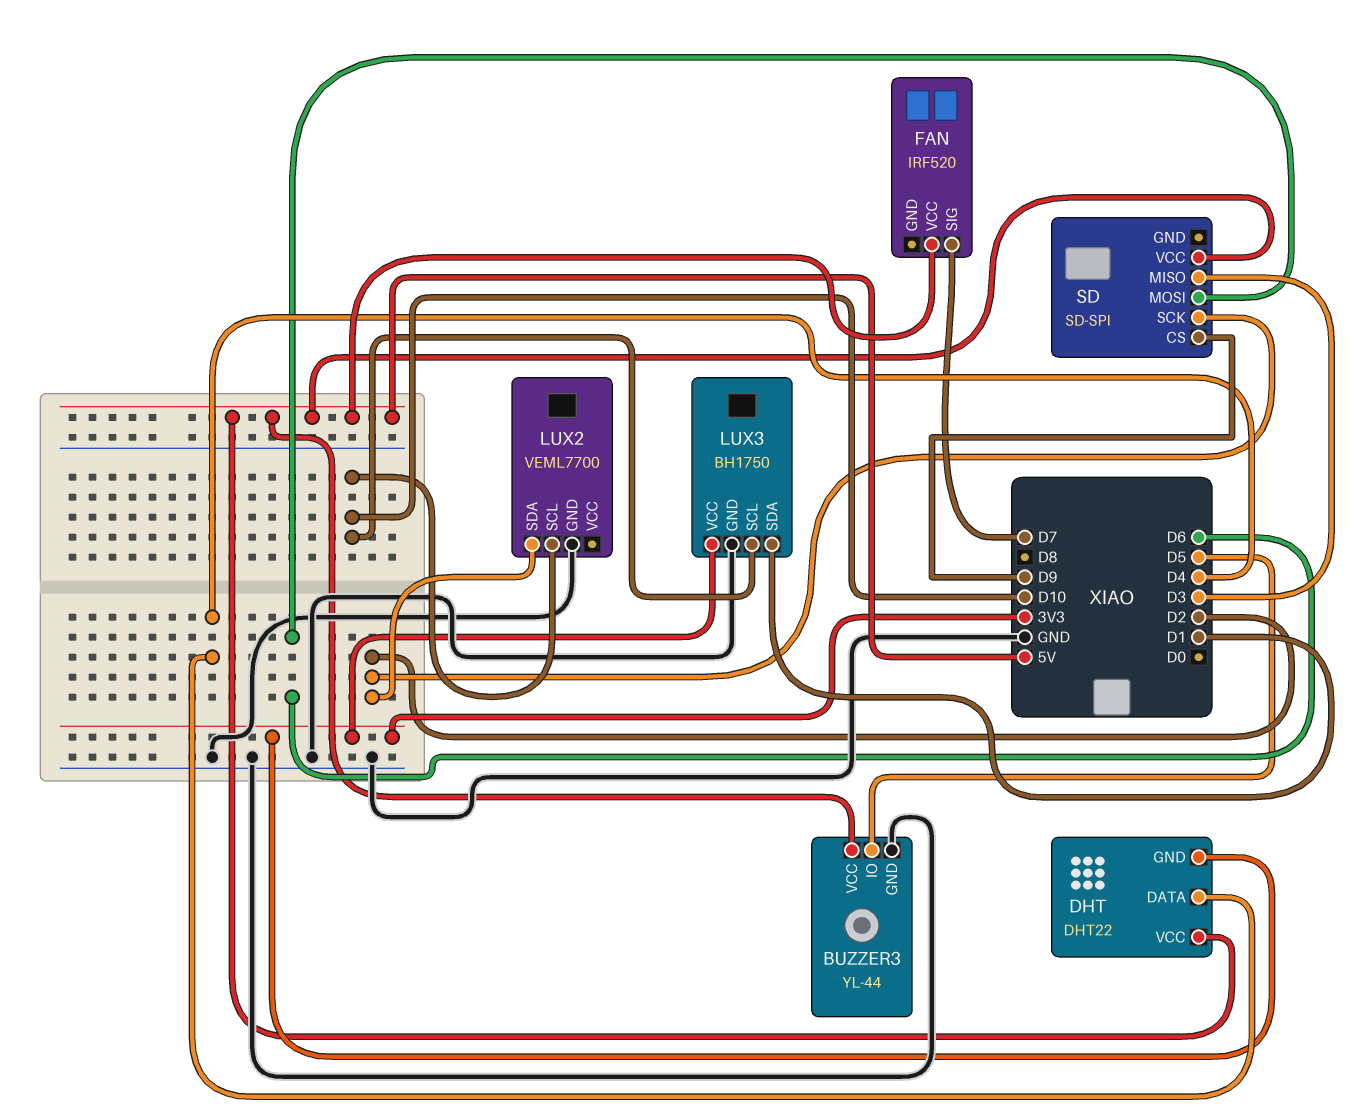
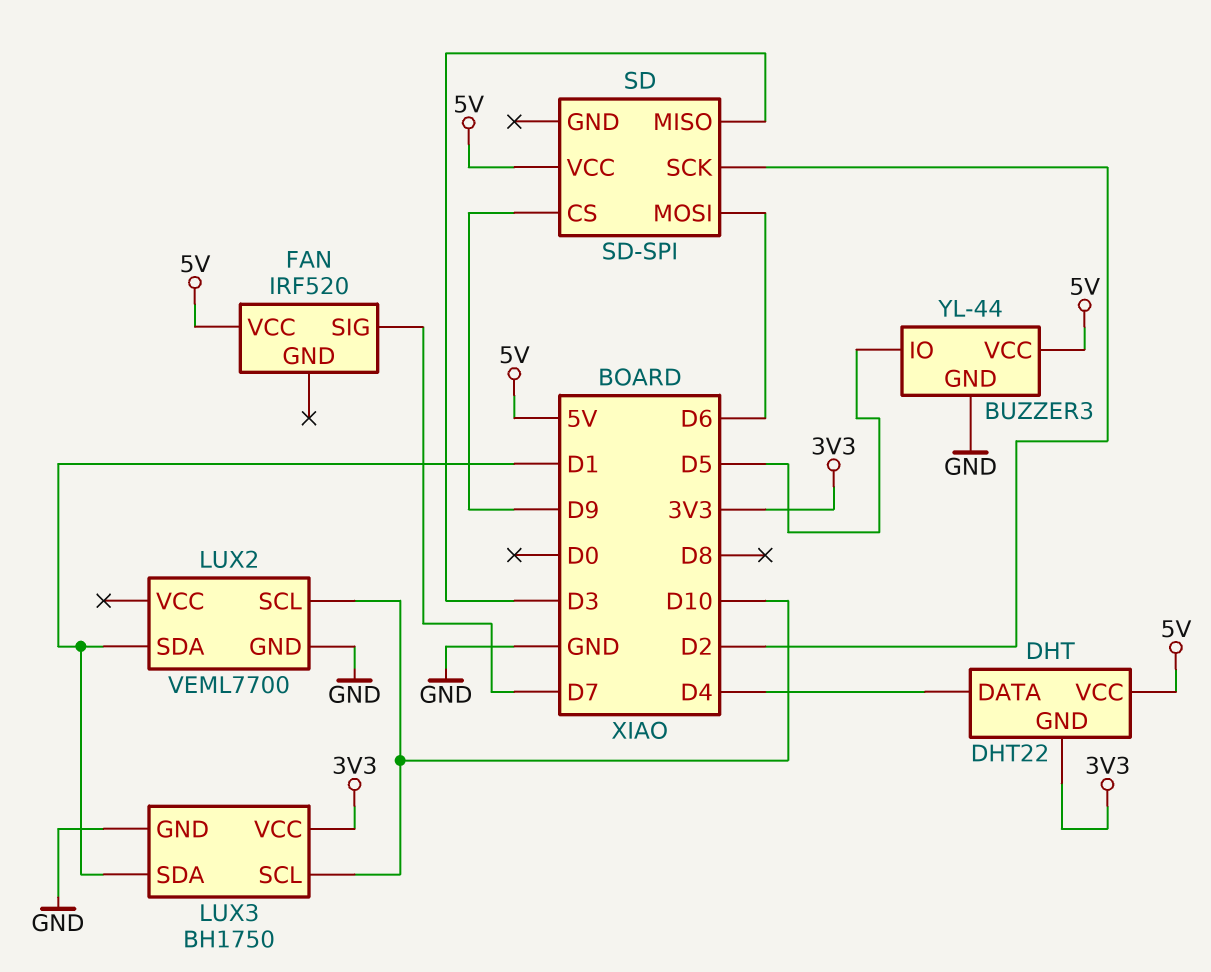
LUX2 pin SDA: D2 -> D1

